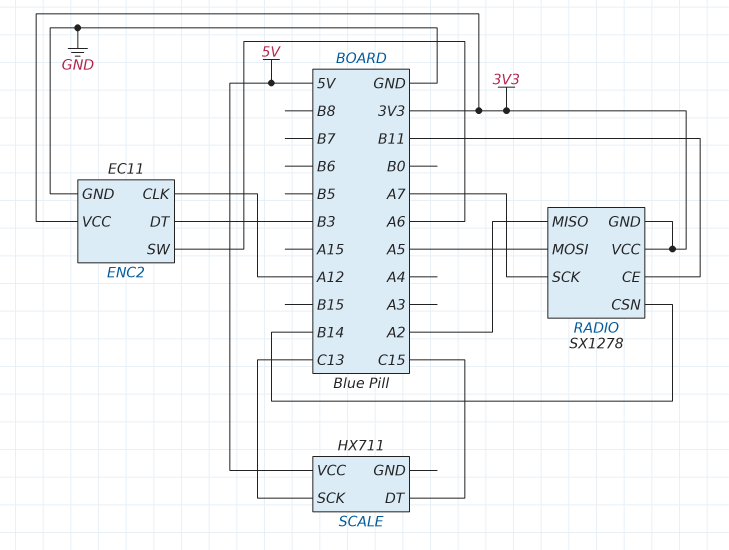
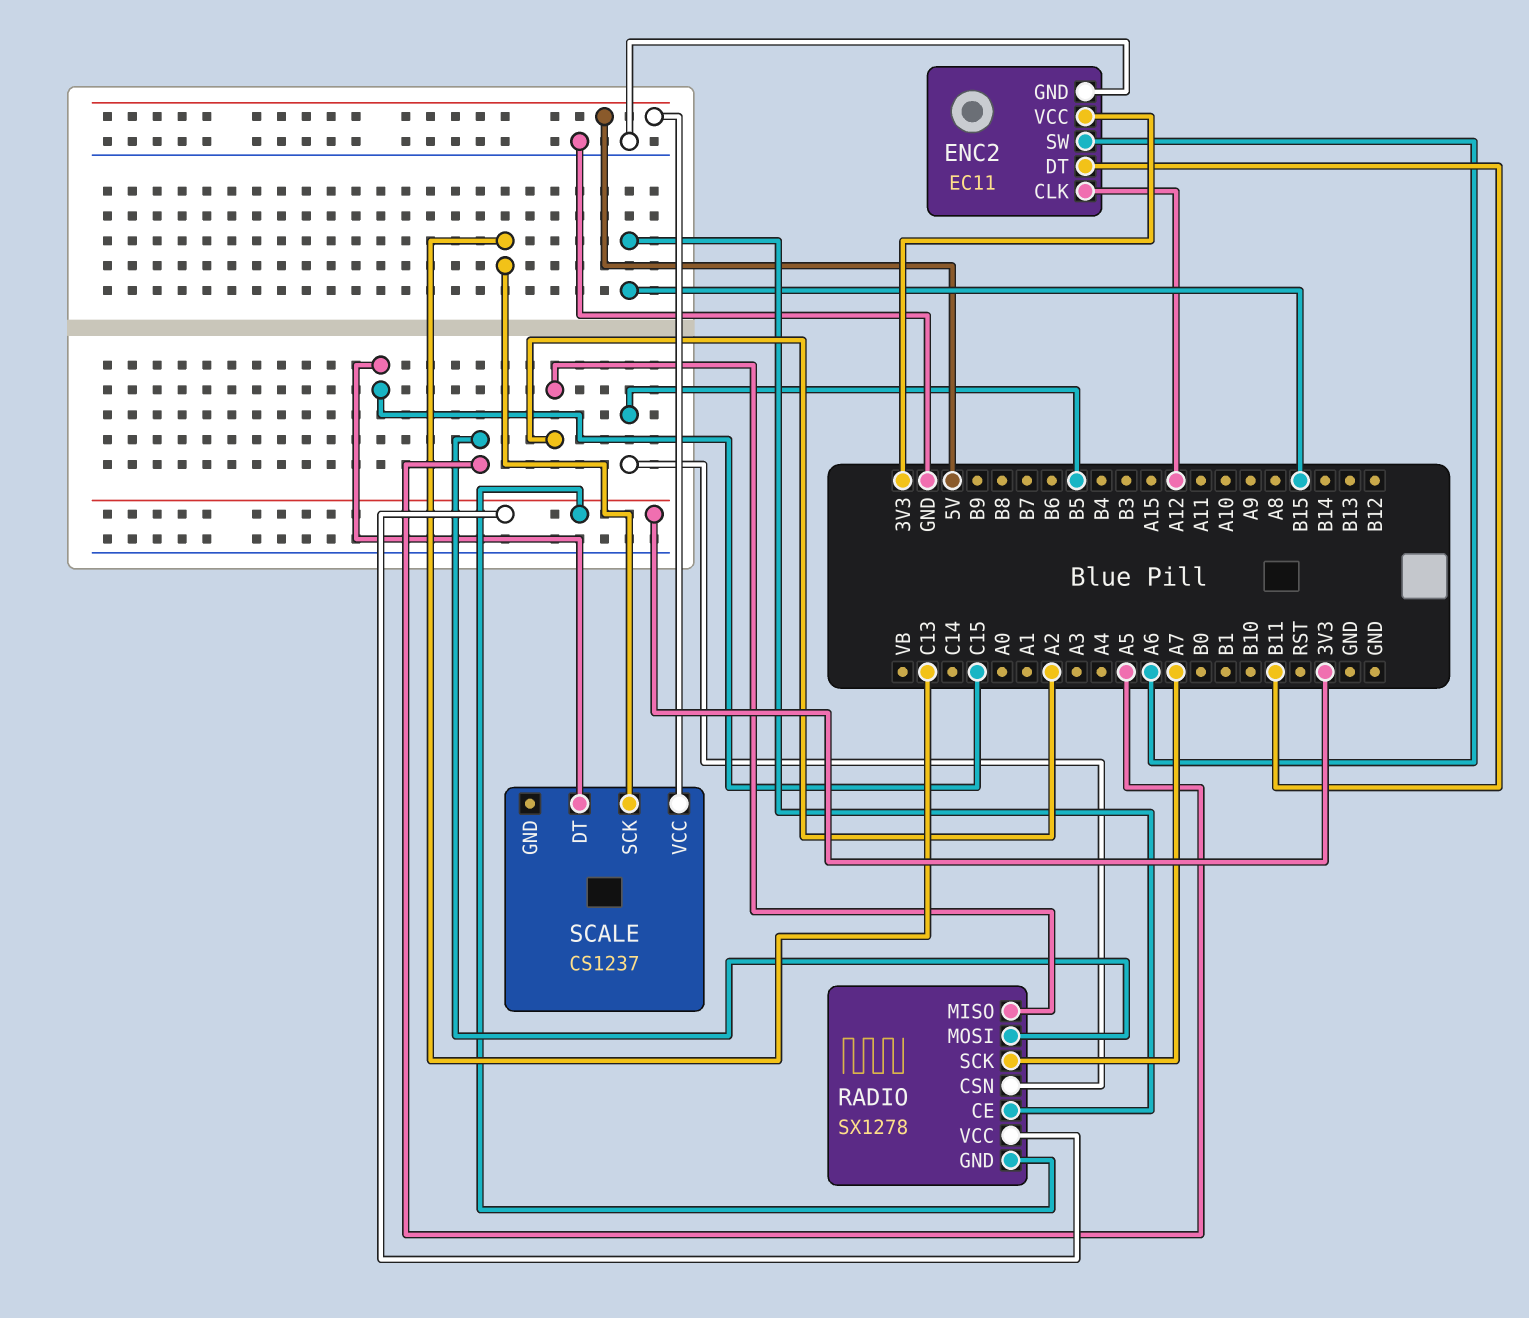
ENC2 pin DT: B3 -> B11
RADIO pin CE: B11 -> B15
RADIO pin CSN: B14 -> B5
SCALE: HX711 -> CS1237

